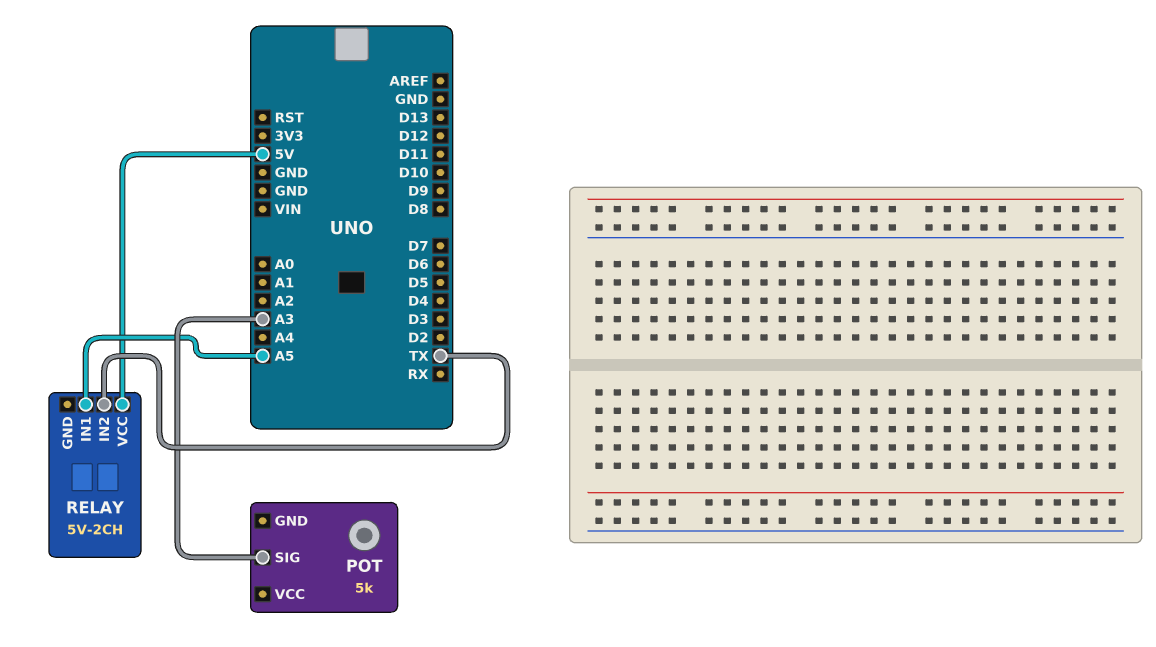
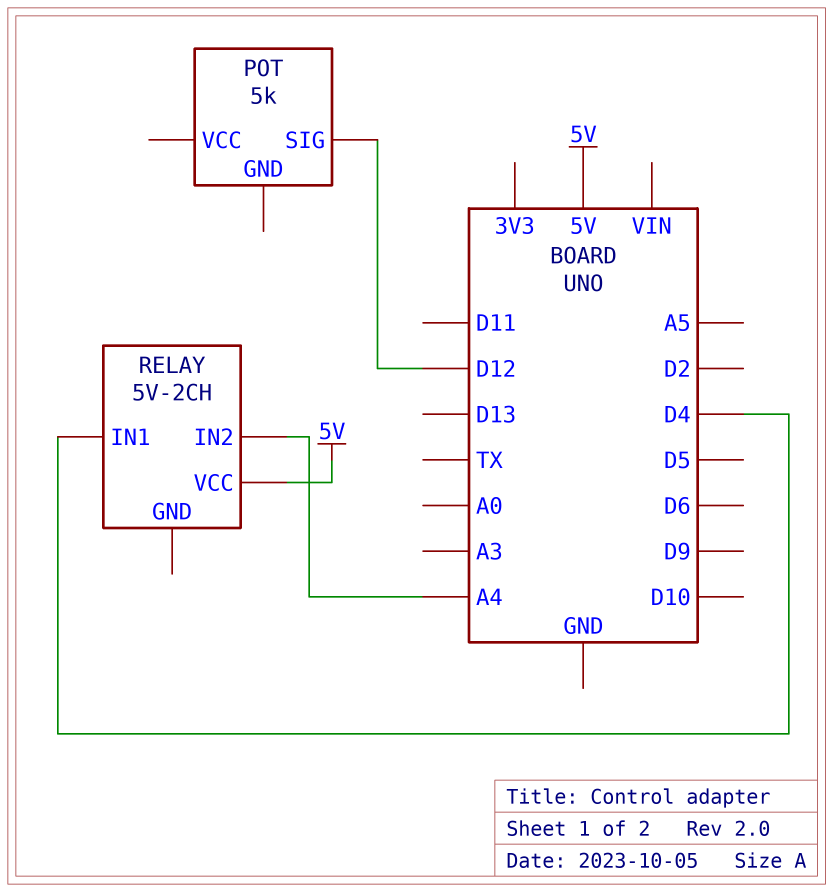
POT pin SIG: A3 -> D12
RELAY pin IN1: A5 -> D4
RELAY pin IN2: TX -> A4

